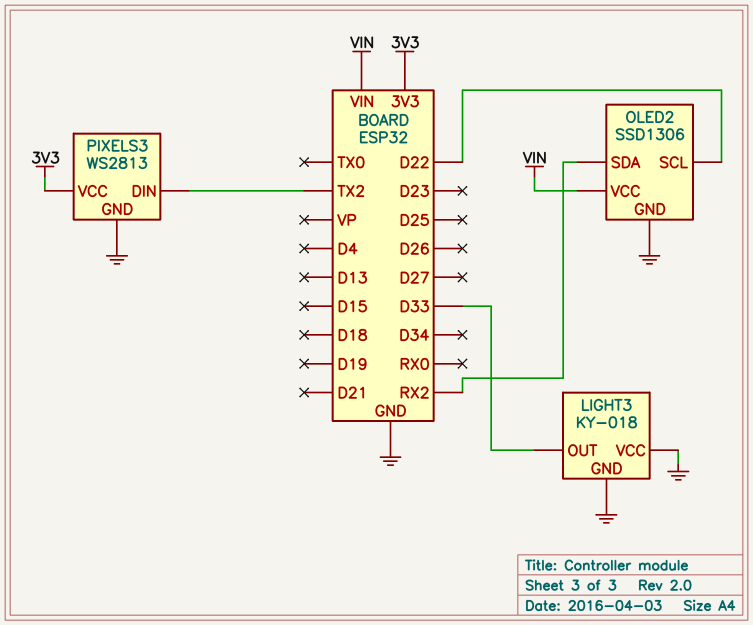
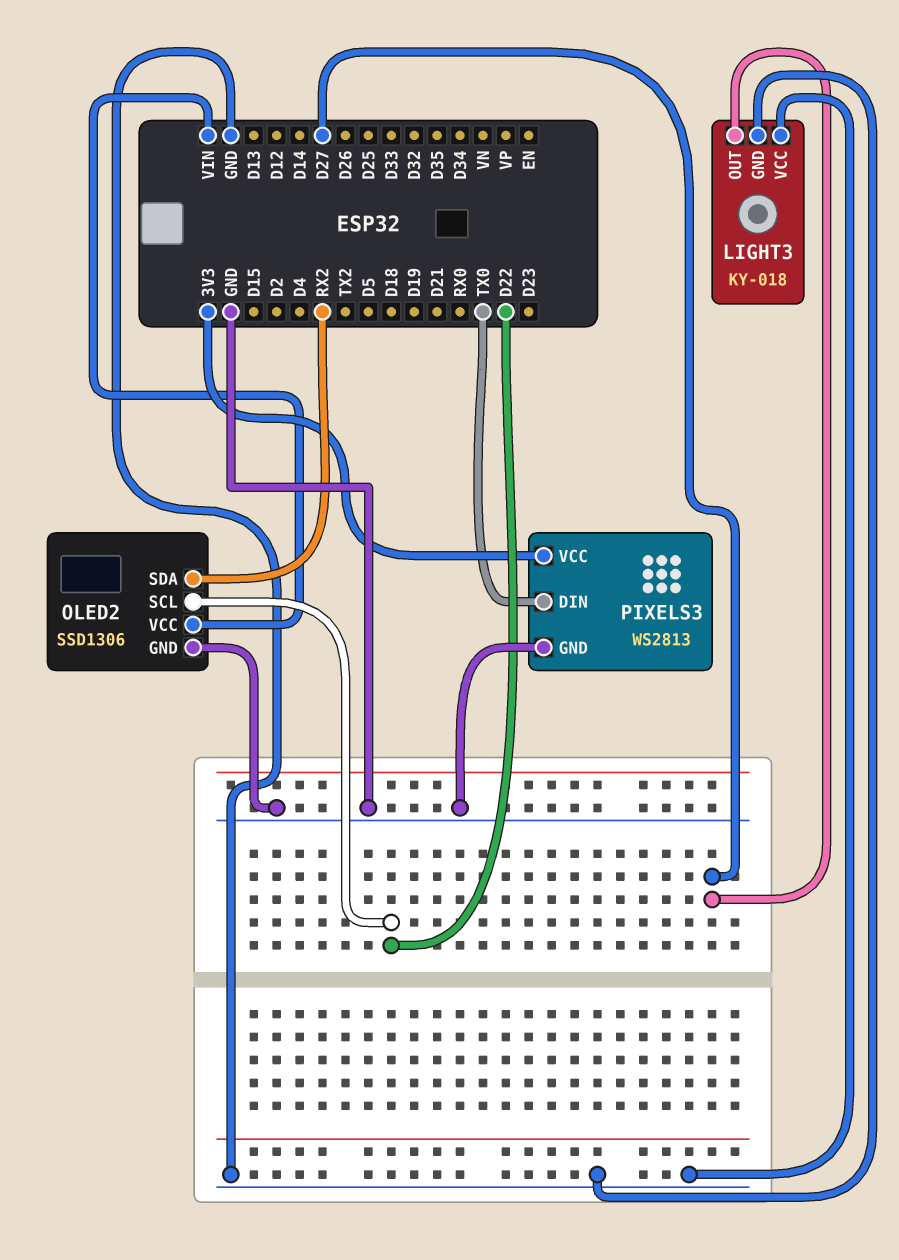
LIGHT3 pin OUT: D33 -> D27
PIXELS3 pin DIN: TX2 -> TX0

